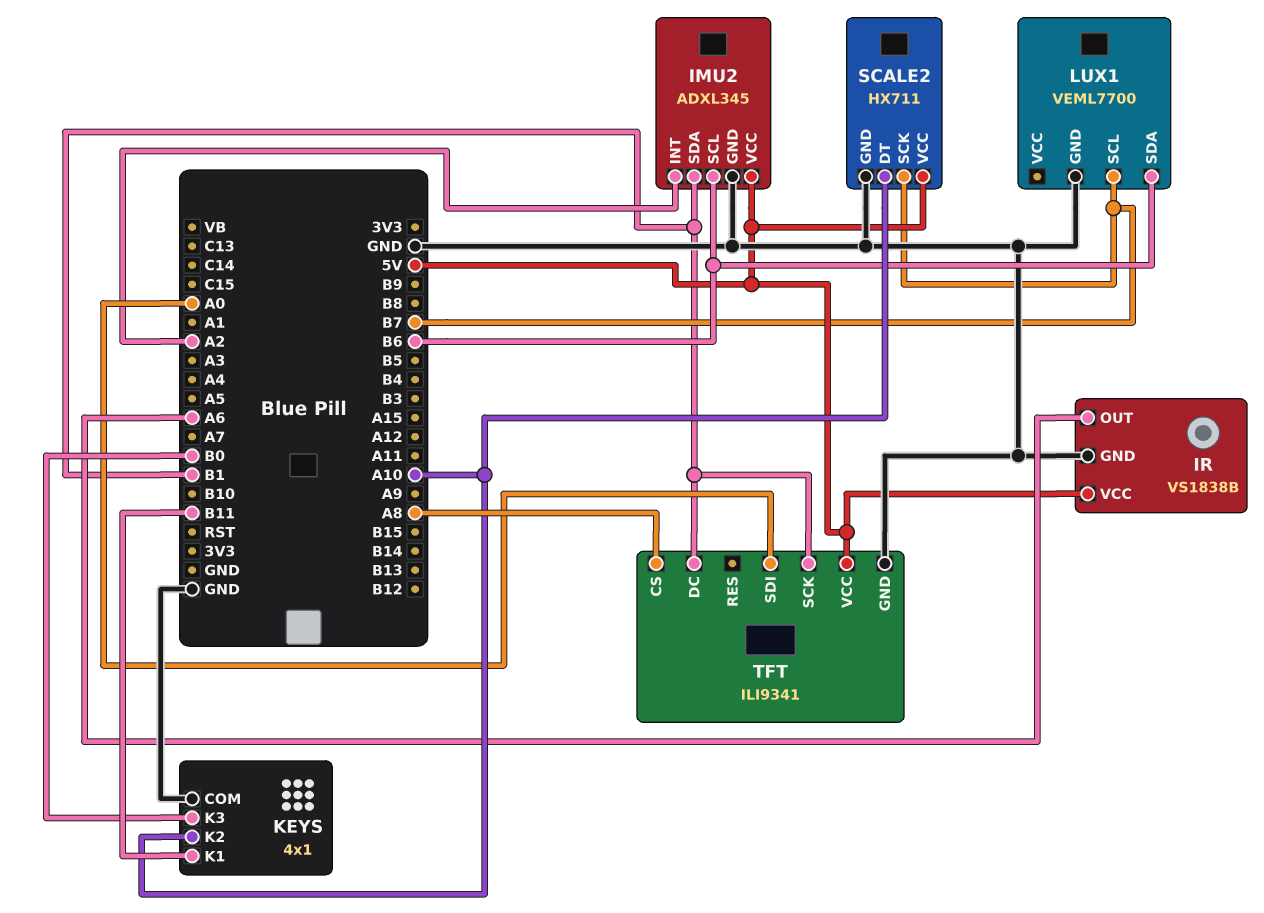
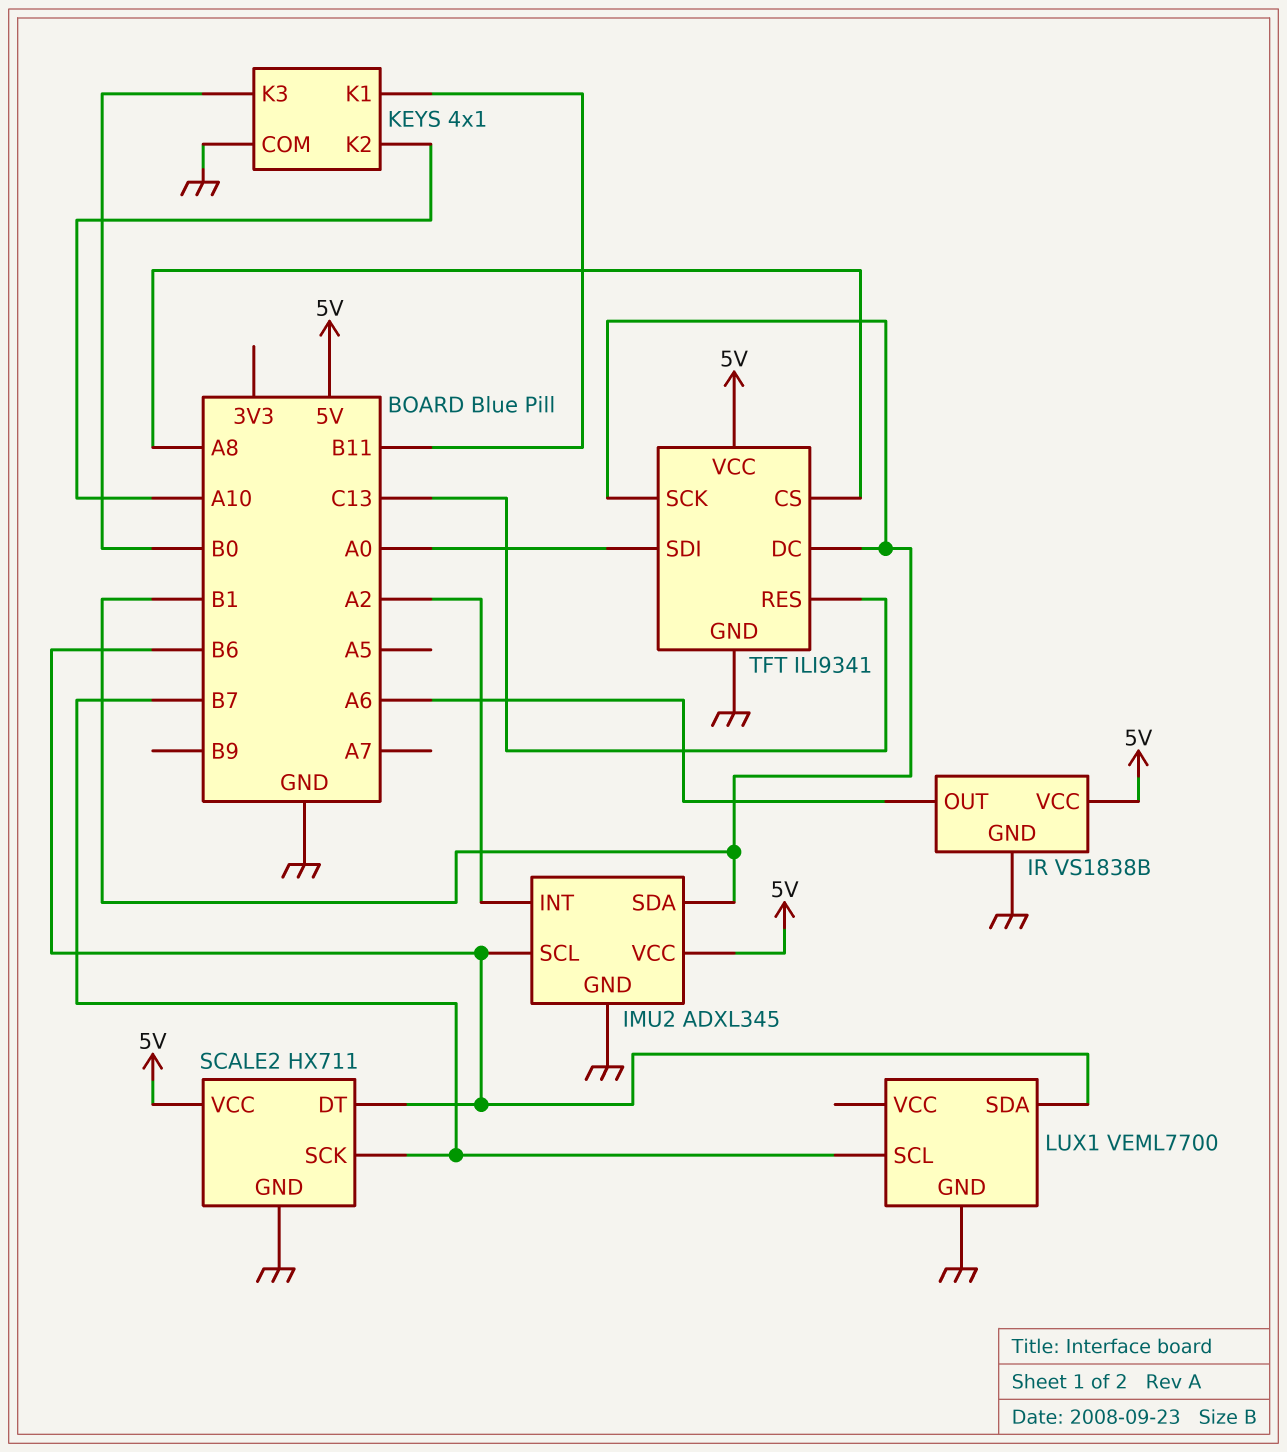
SCALE2 pin DT: A10 -> B6
TFT pin RES: none -> C13

